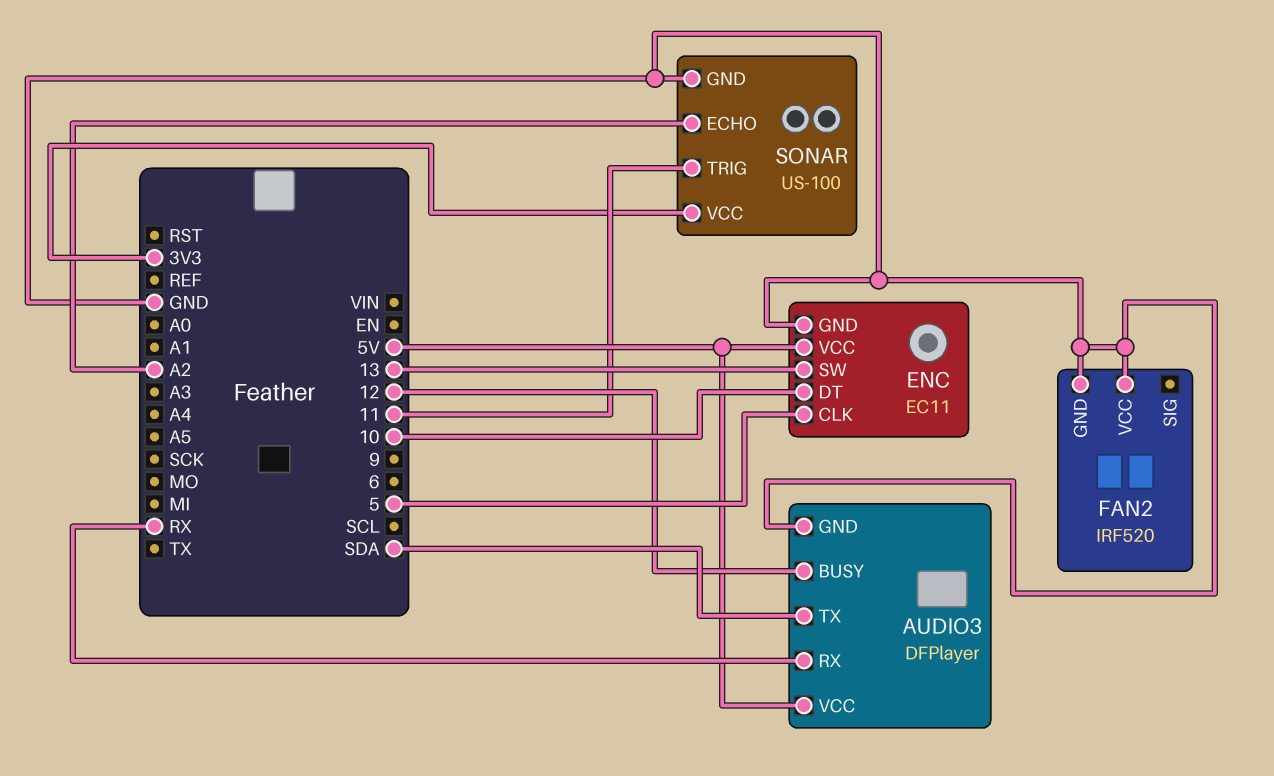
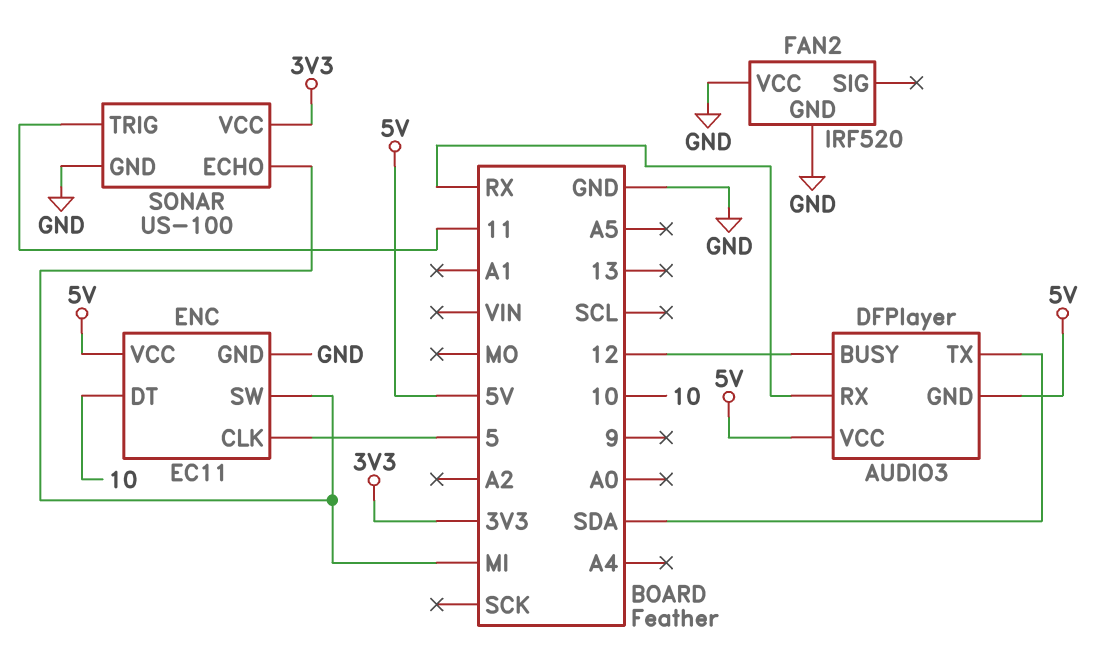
AUDIO3 pin GND: GND -> 5V
ENC pin SW: 13 -> MI
SONAR pin ECHO: A2 -> MI

